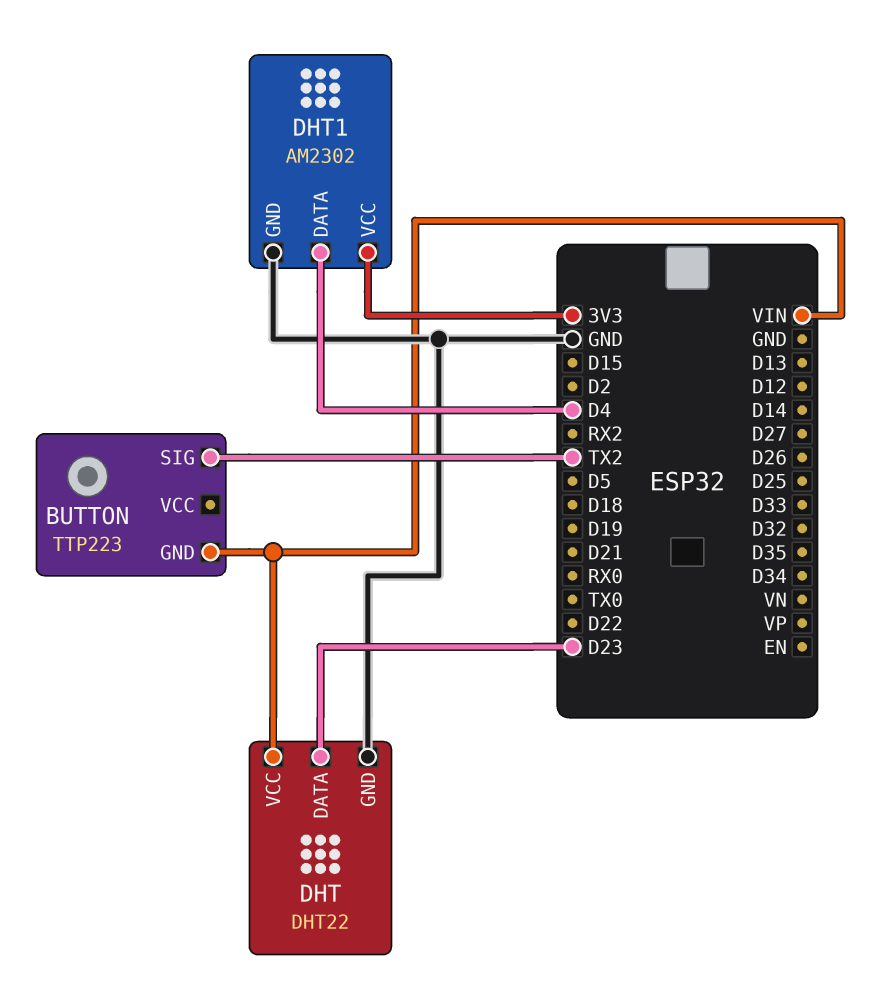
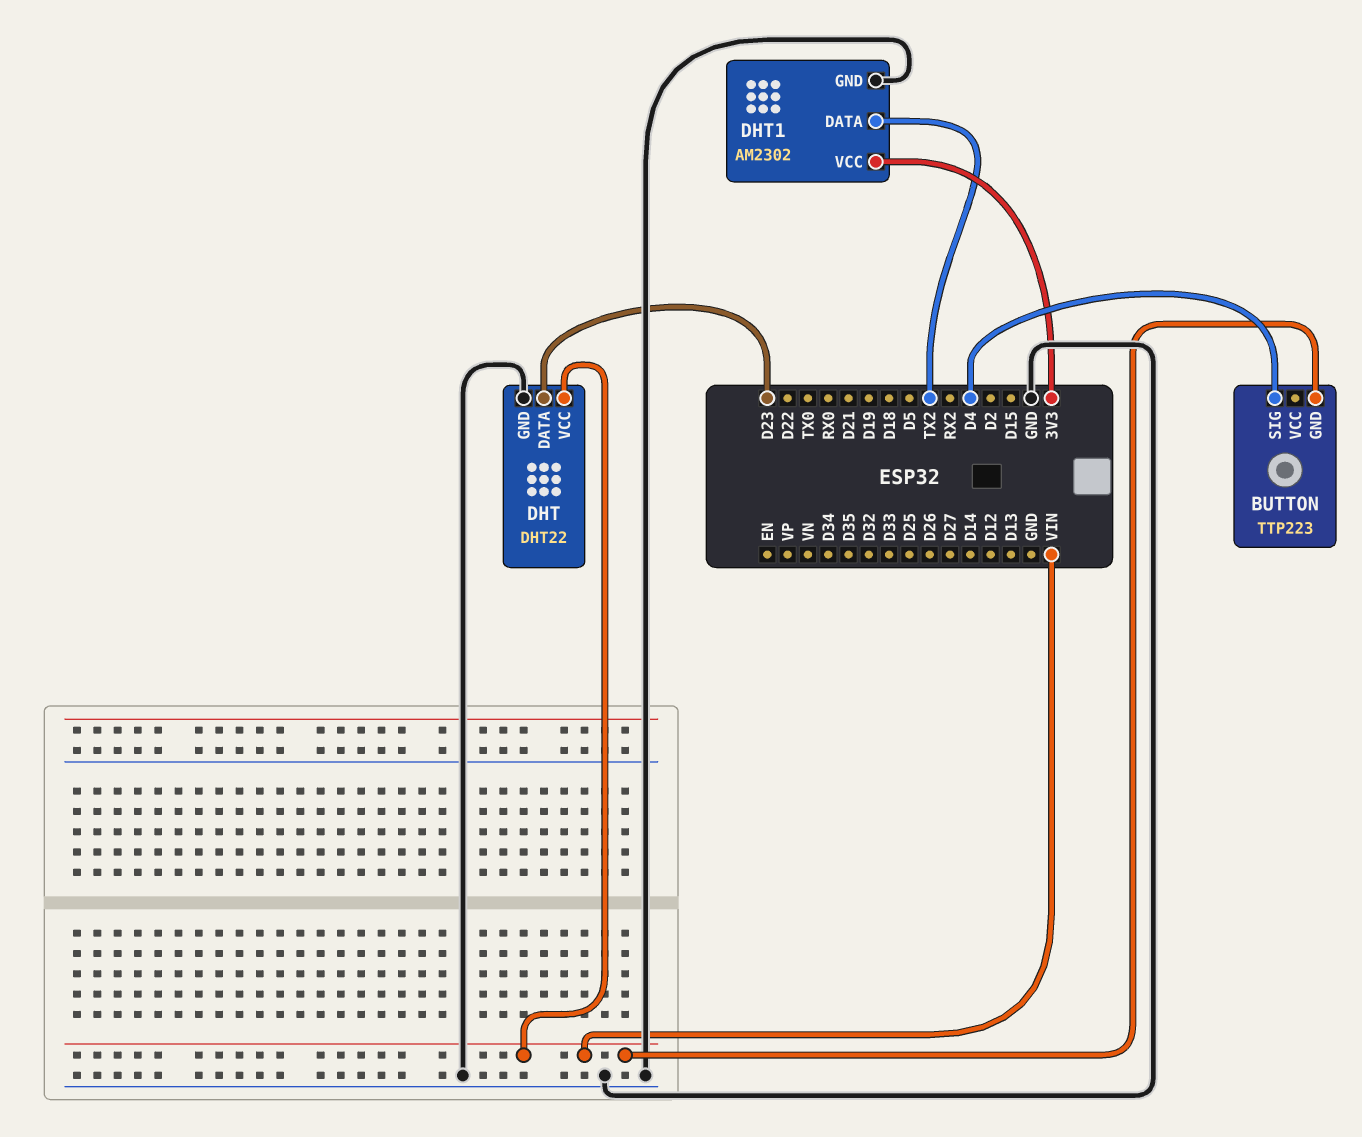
BUTTON pin SIG: TX2 -> D4
DHT1 pin DATA: D4 -> TX2

